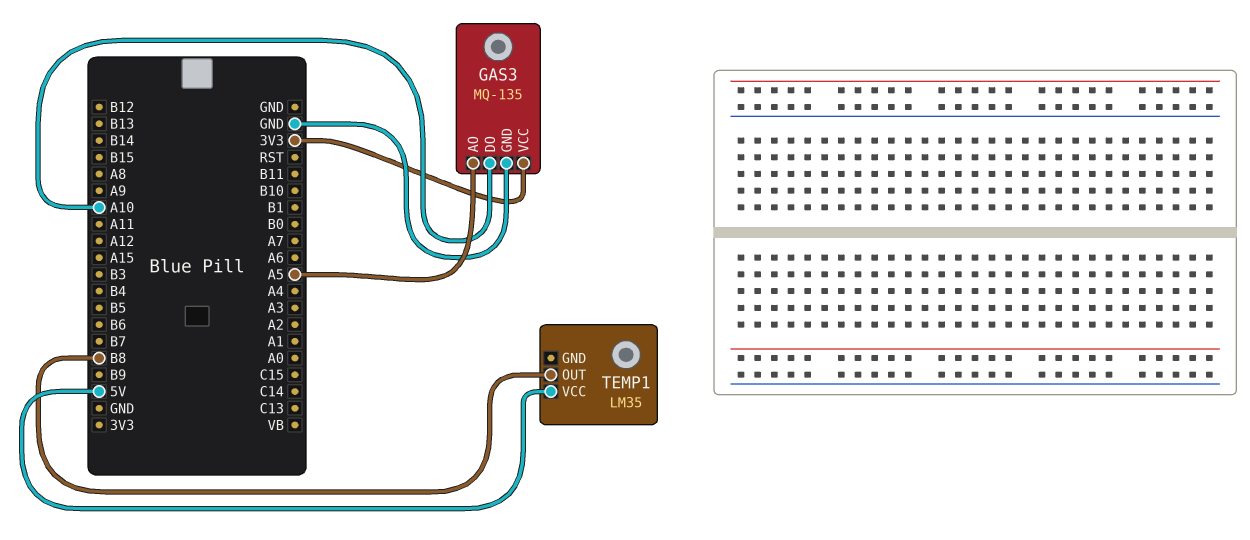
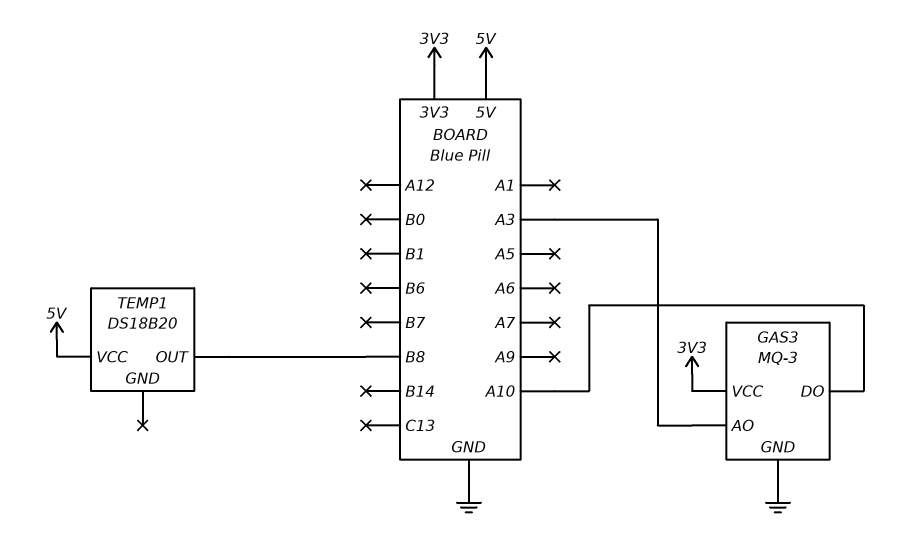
GAS3: MQ-135 -> MQ-3
GAS3 pin AO: A5 -> A3
TEMP1: LM35 -> DS18B20

